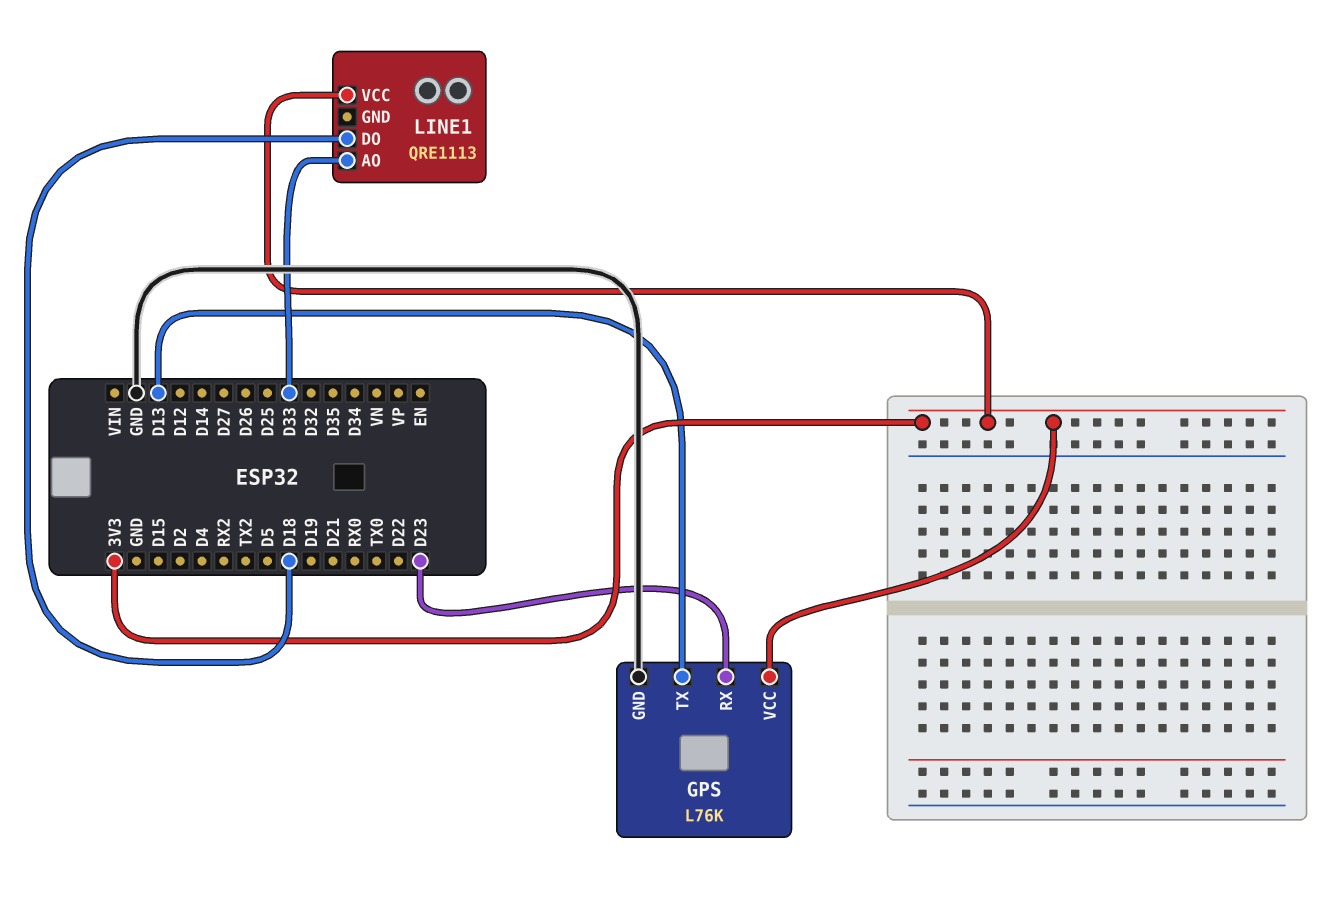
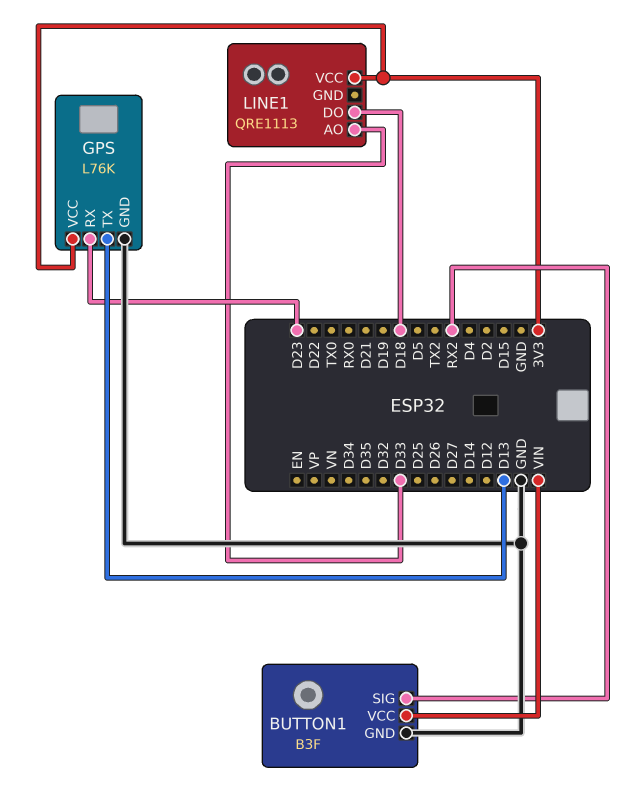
BUTTON1: none -> B3F
BUTTON1 pin GND: none -> GND
BUTTON1 pin SIG: none -> RX2
BUTTON1 pin VCC: none -> VIN

